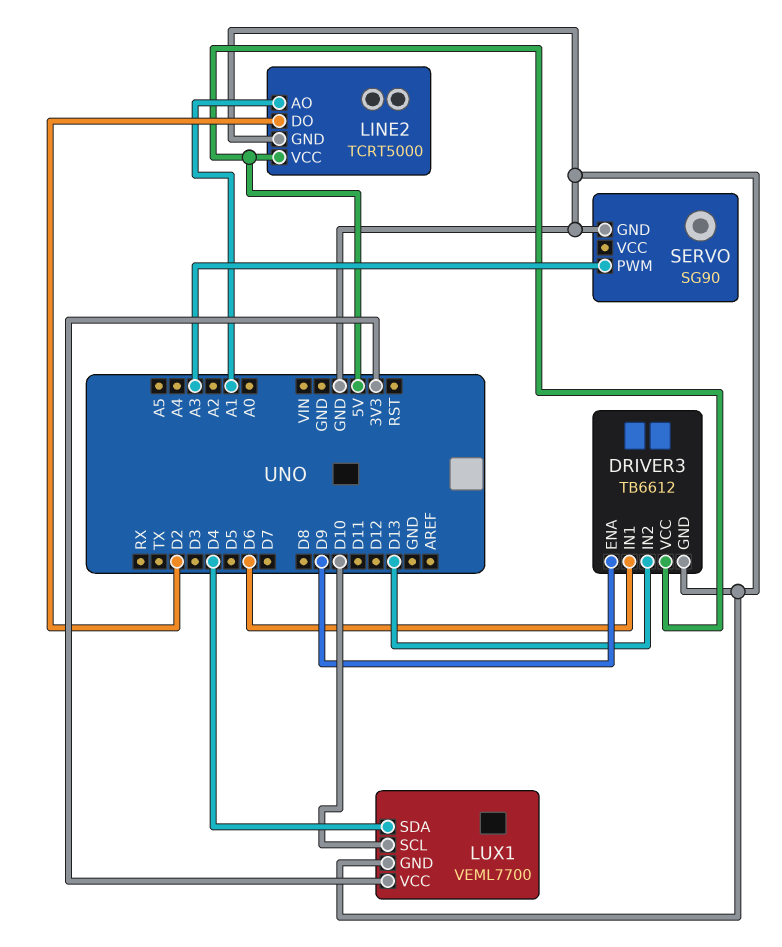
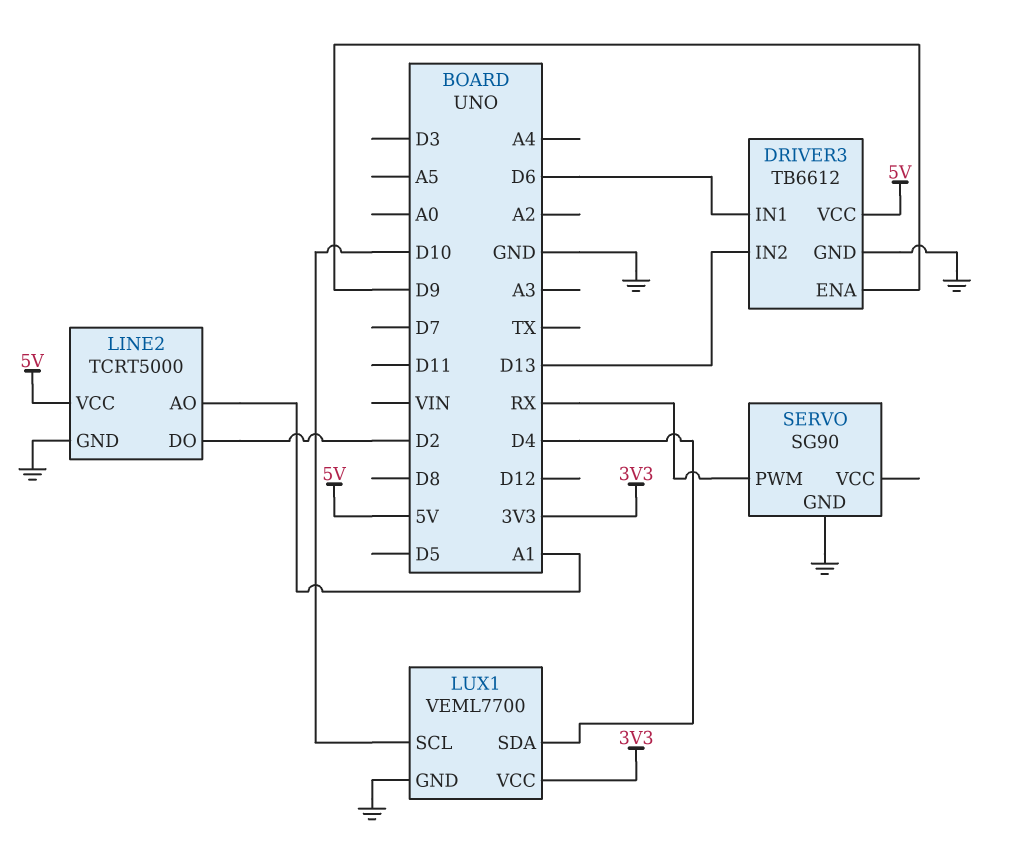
SERVO pin PWM: A3 -> RX

